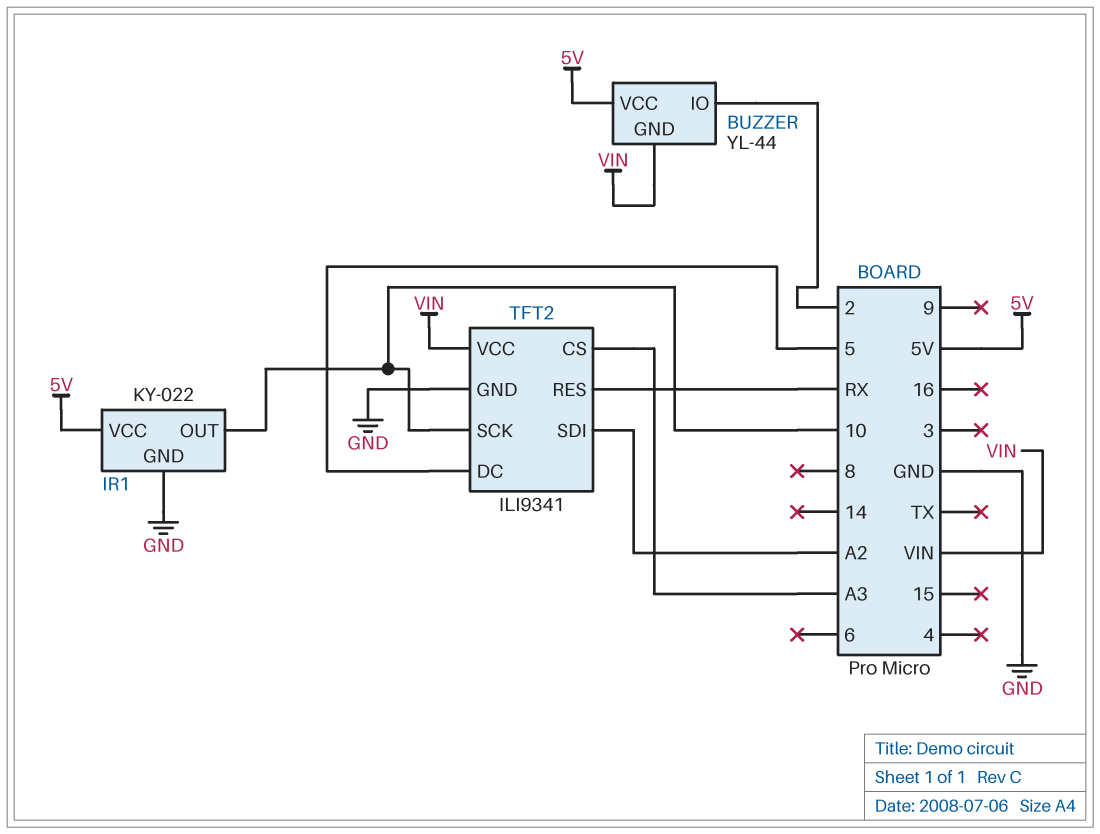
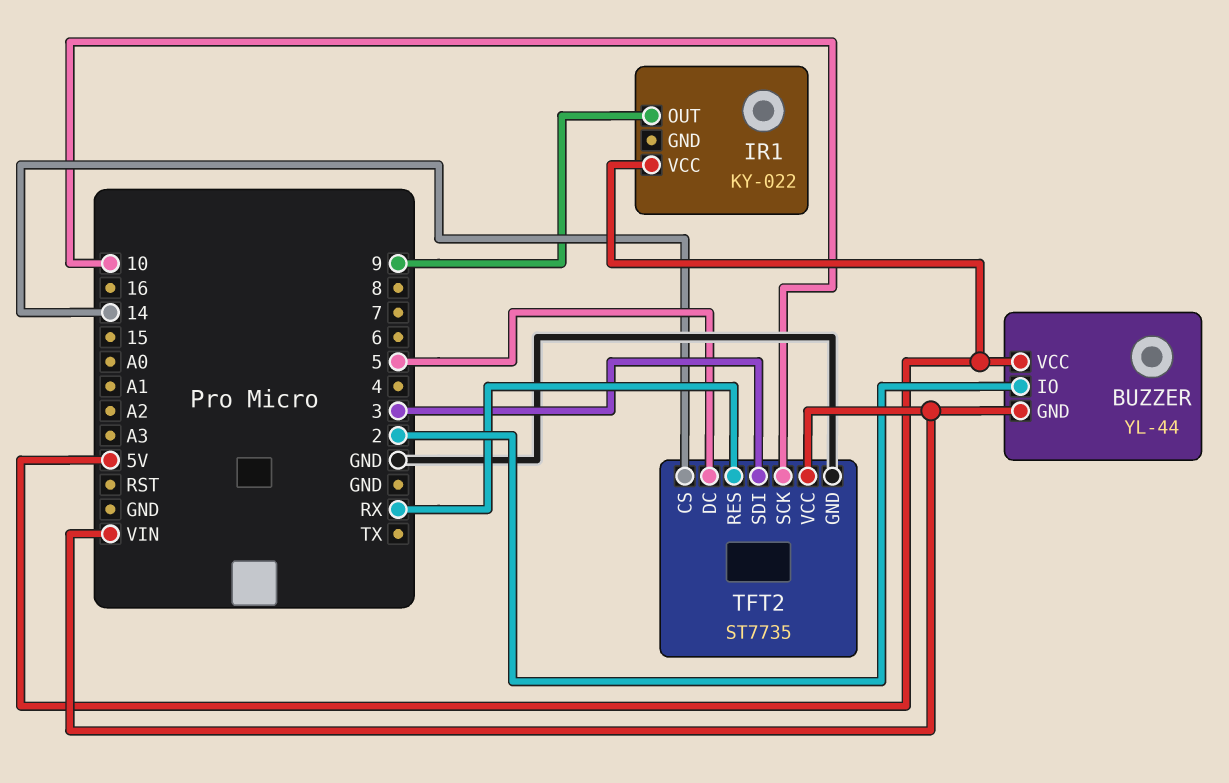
IR1 pin GND: GND -> none
IR1 pin OUT: 10 -> 9
TFT2: ILI9341 -> ST7735
TFT2 pin CS: A3 -> 14
TFT2 pin SDI: A2 -> 3

